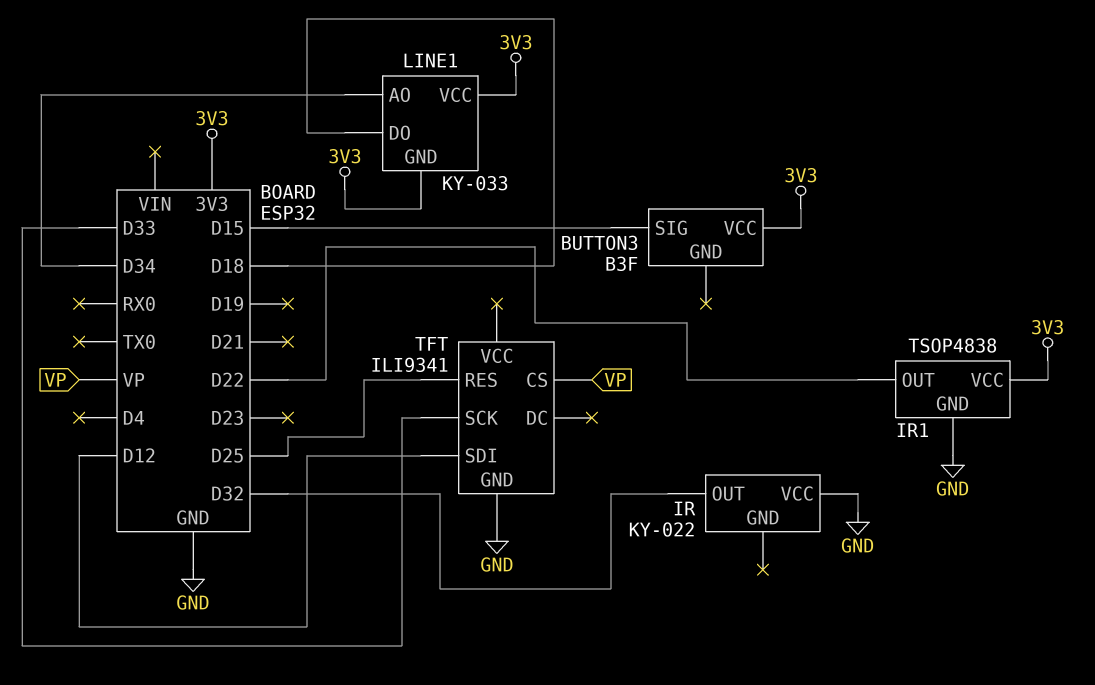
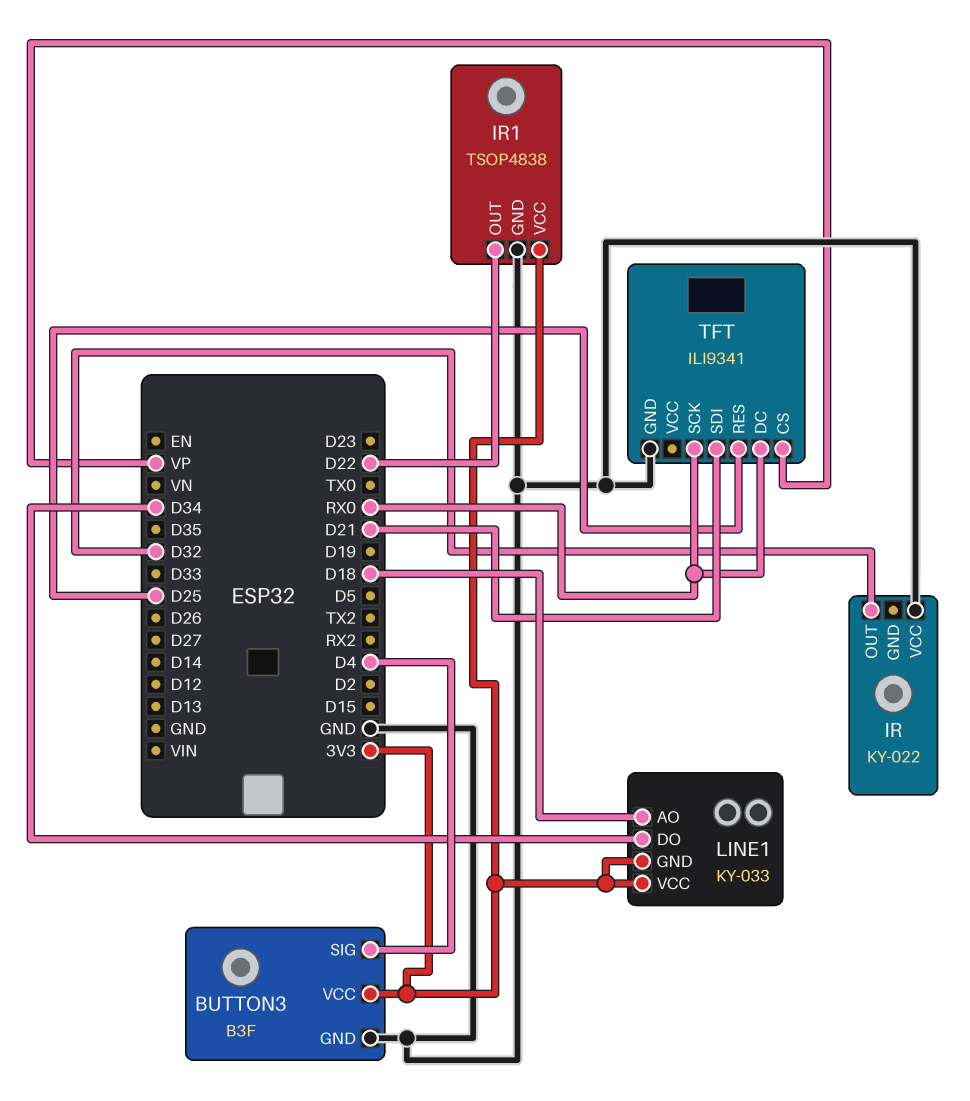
BUTTON3 pin GND: none -> GND
BUTTON3 pin SIG: D15 -> D4
LINE1 pin AO: D34 -> D18
LINE1 pin DO: D18 -> D34
TFT pin DC: none -> RX0
TFT pin SCK: D33 -> RX0
TFT pin SDI: D12 -> D21

